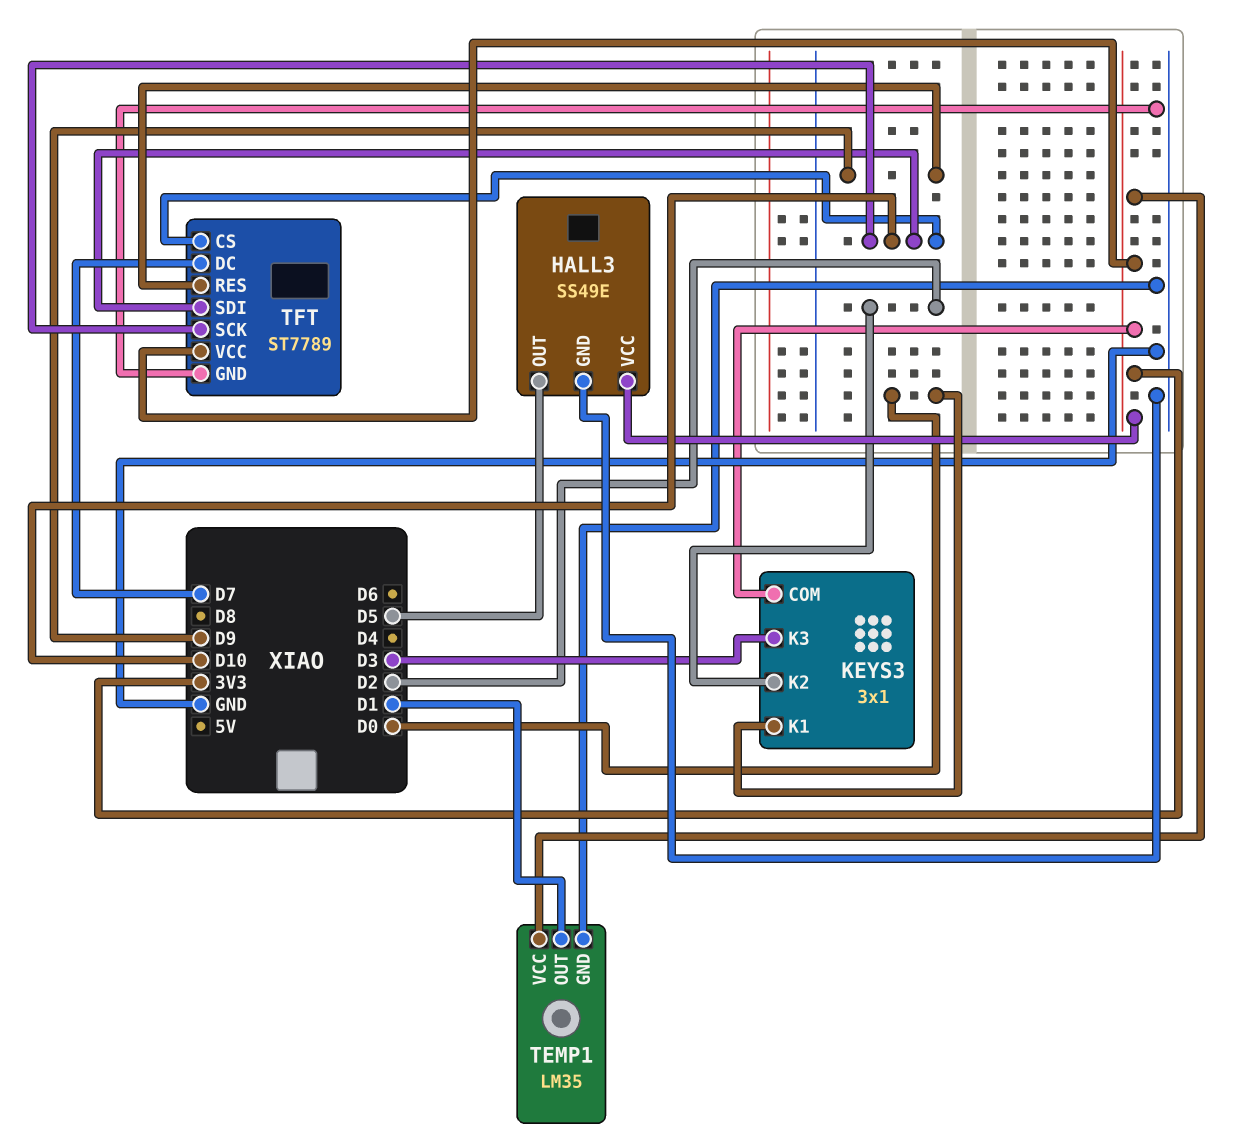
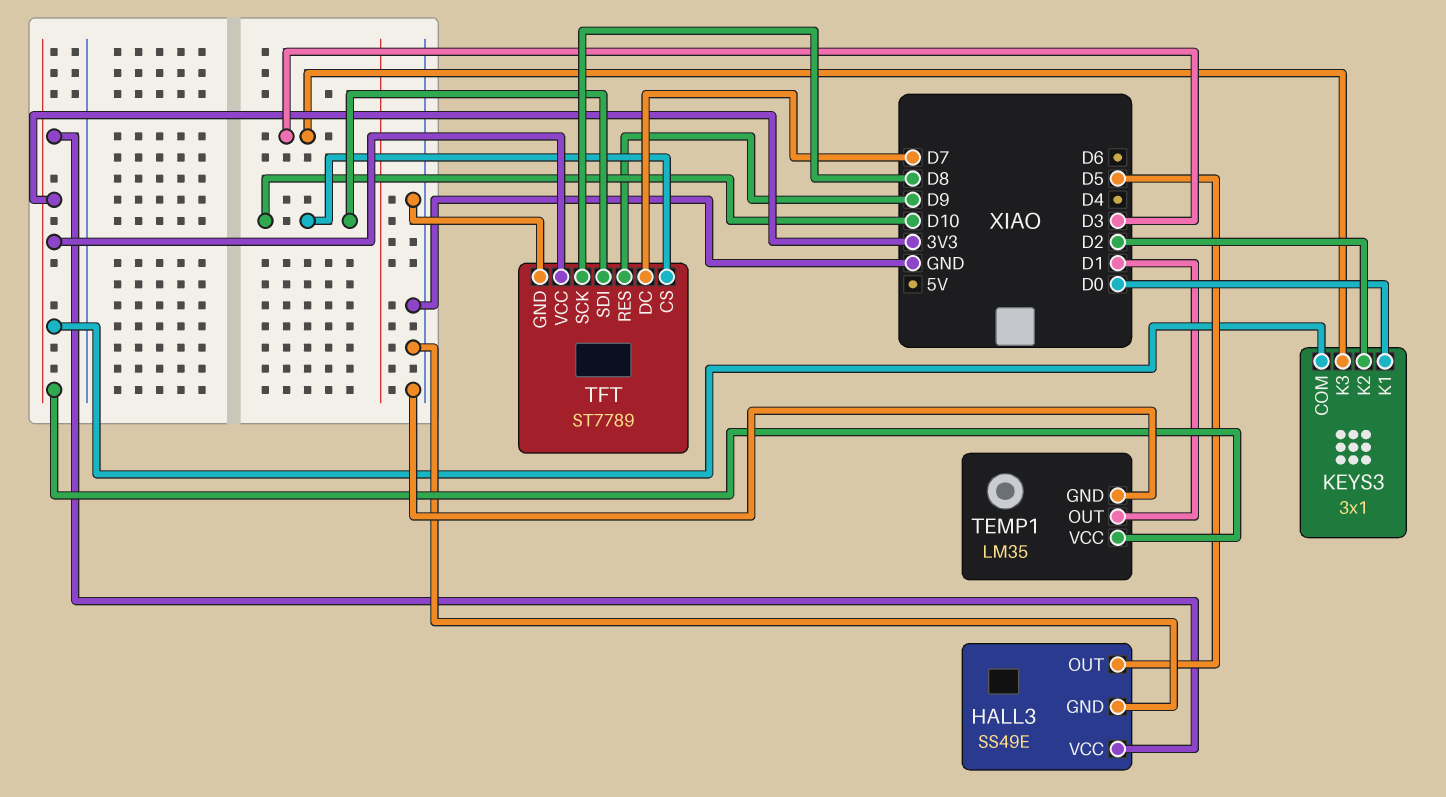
TFT pin SCK: D10 -> D8

